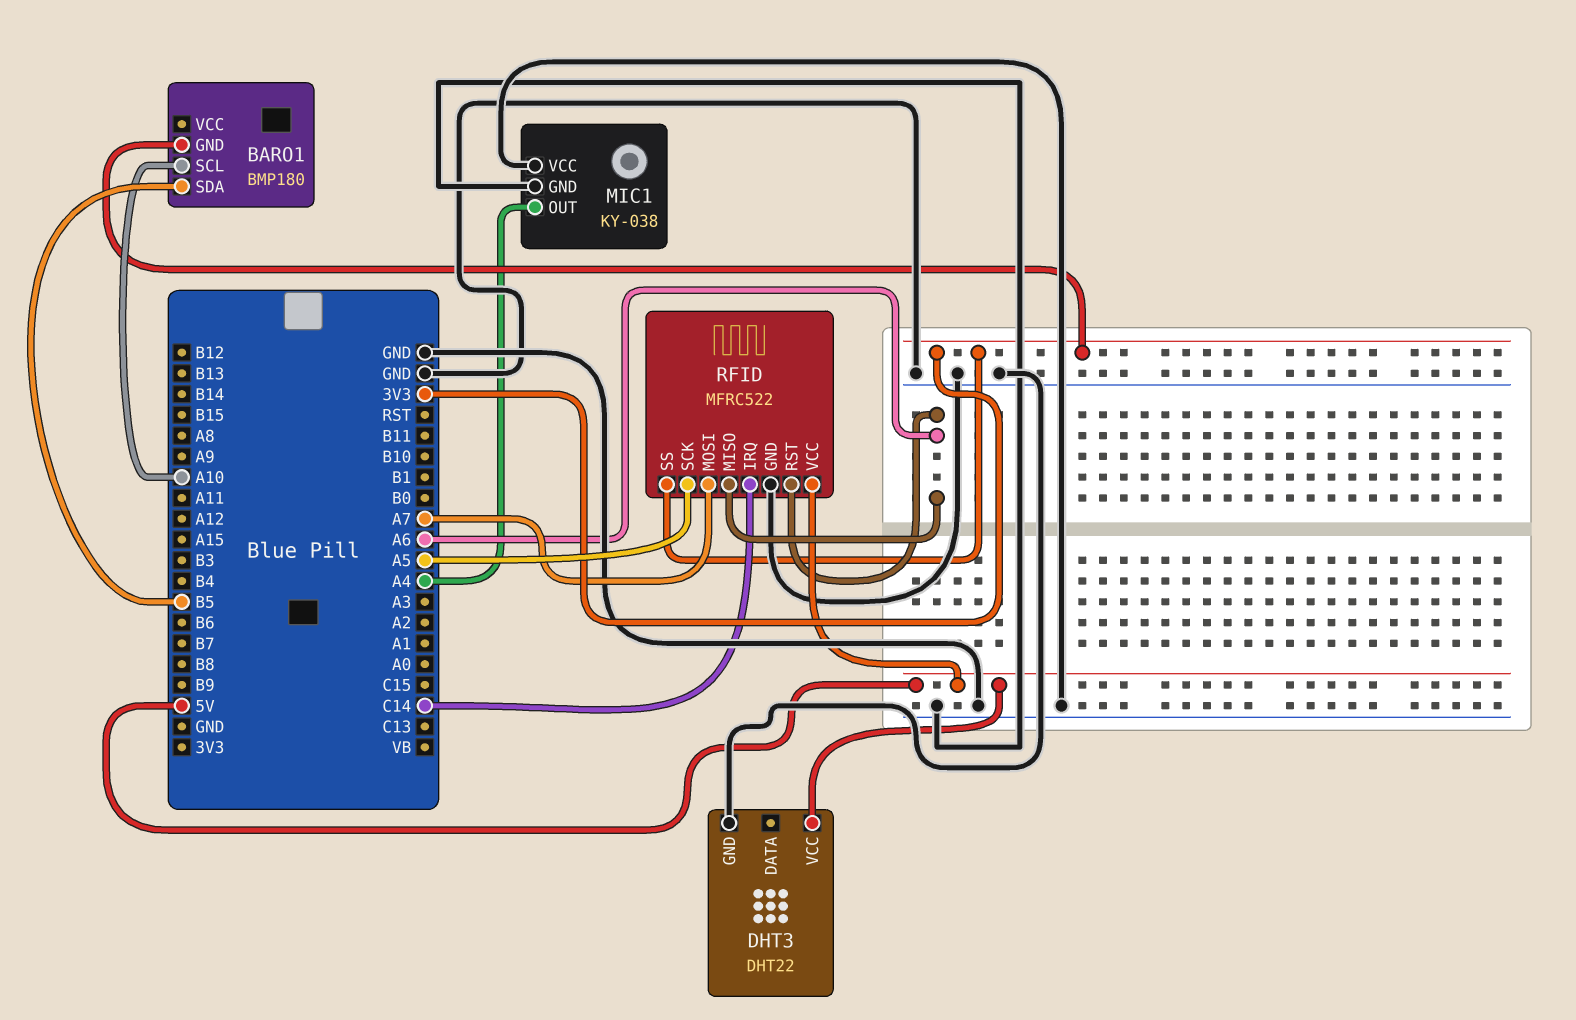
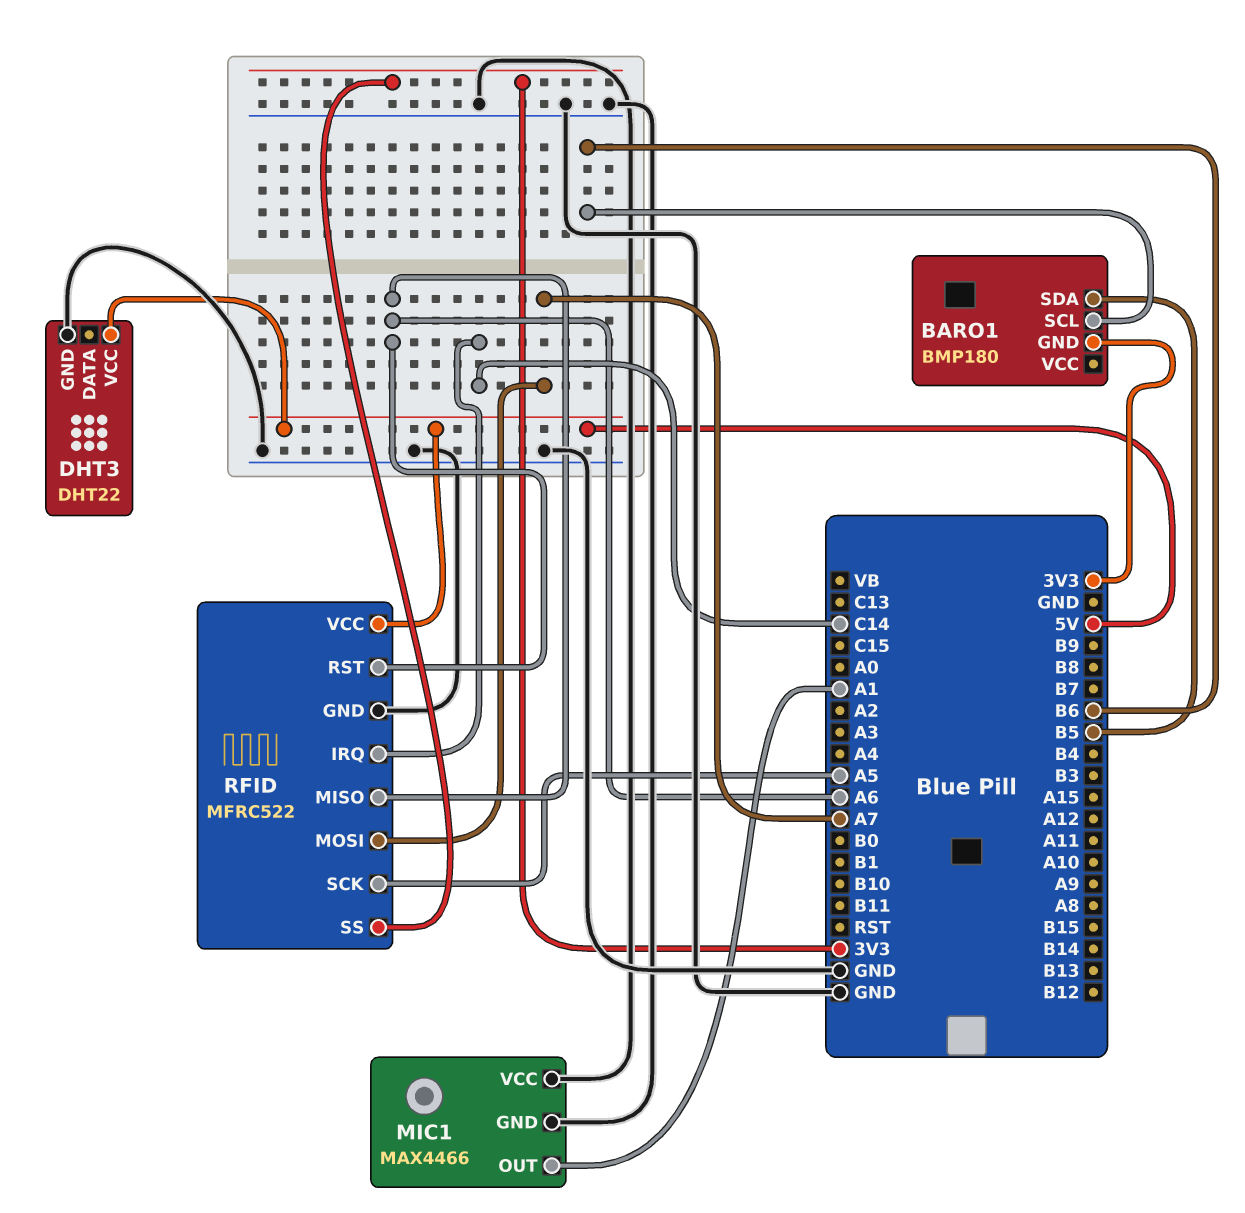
BARO1 pin SCL: A10 -> B6
MIC1: KY-038 -> MAX4466
MIC1 pin OUT: A4 -> A1

